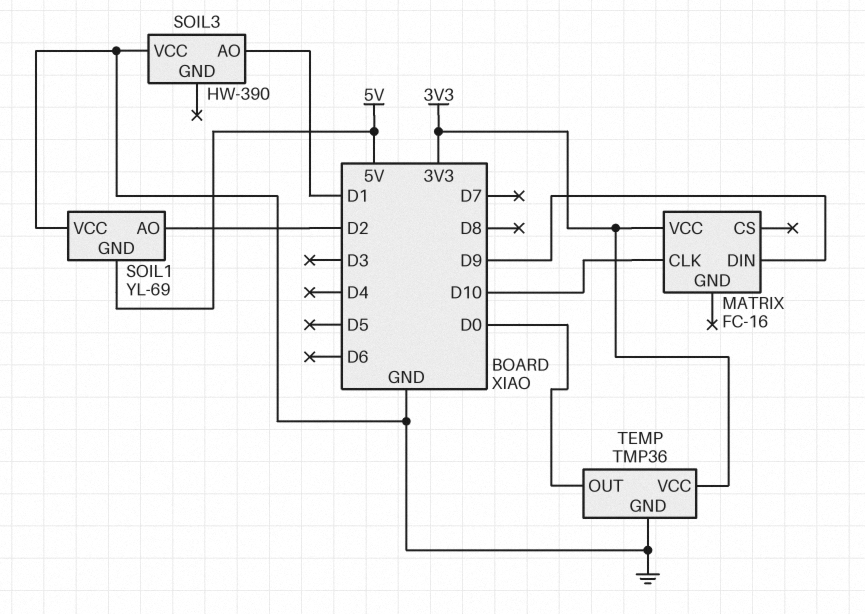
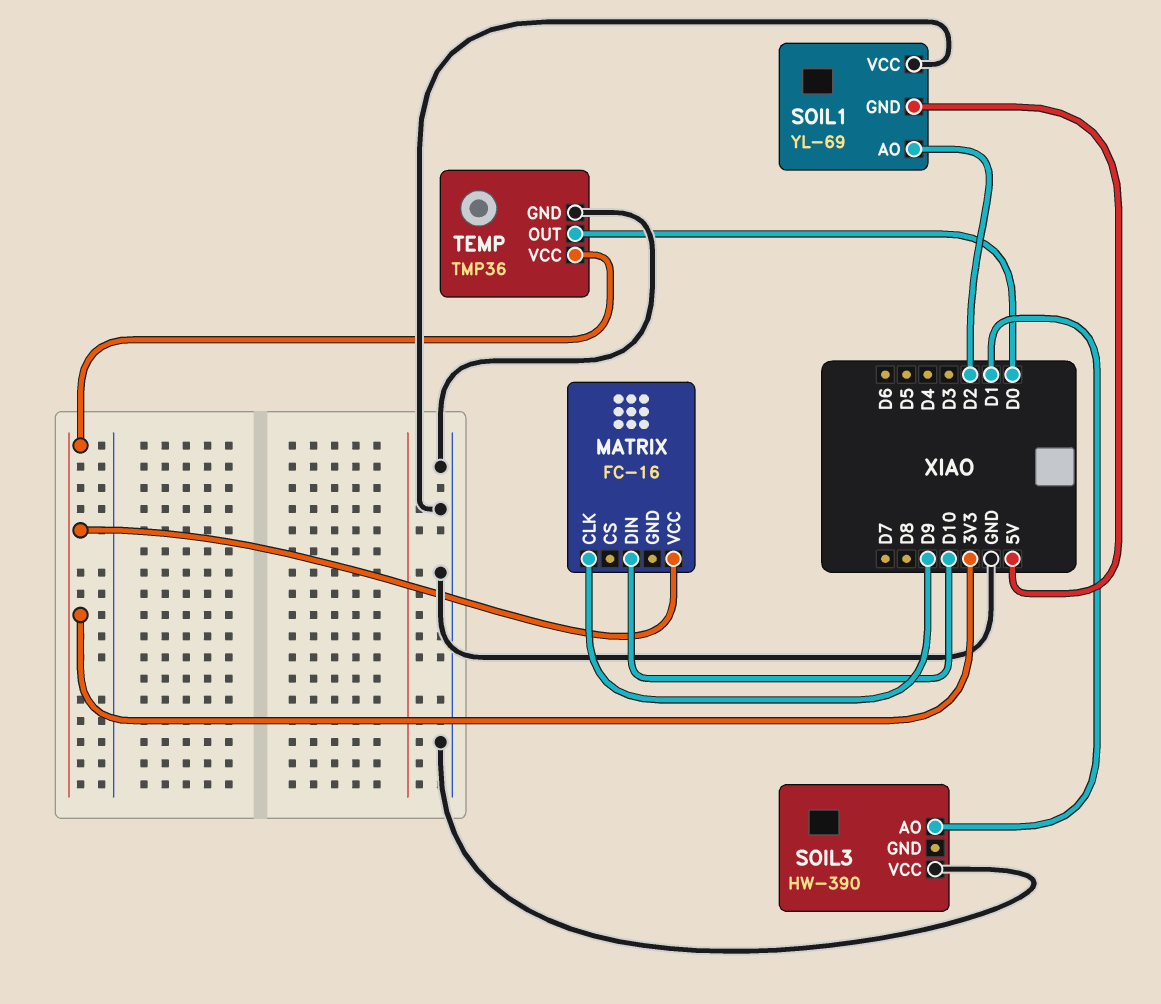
MATRIX pin CLK: D10 -> D9
MATRIX pin DIN: D9 -> D10

